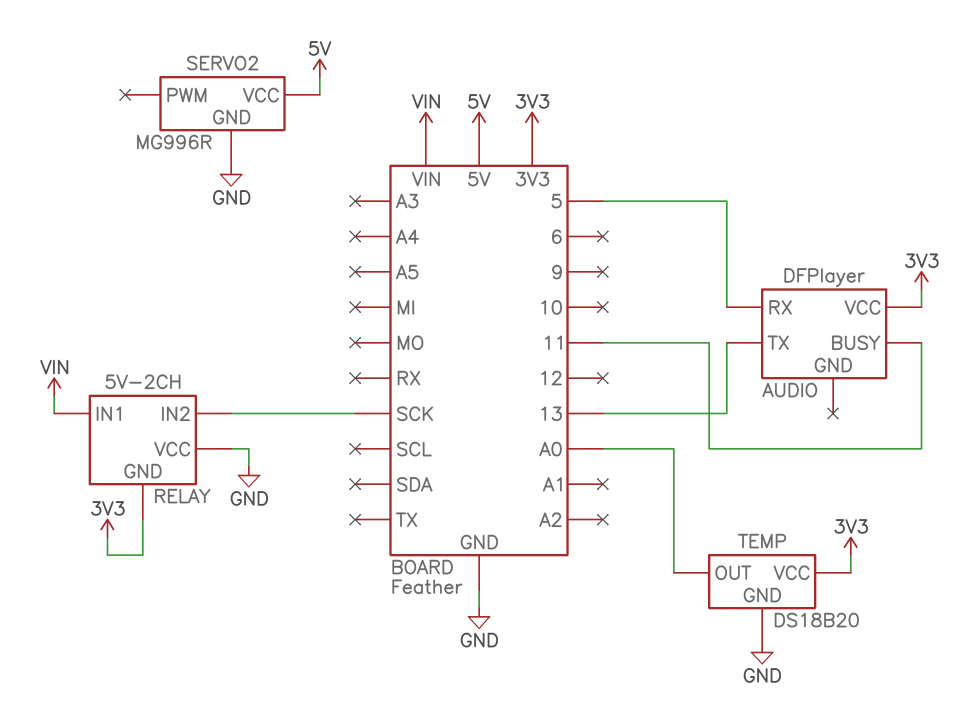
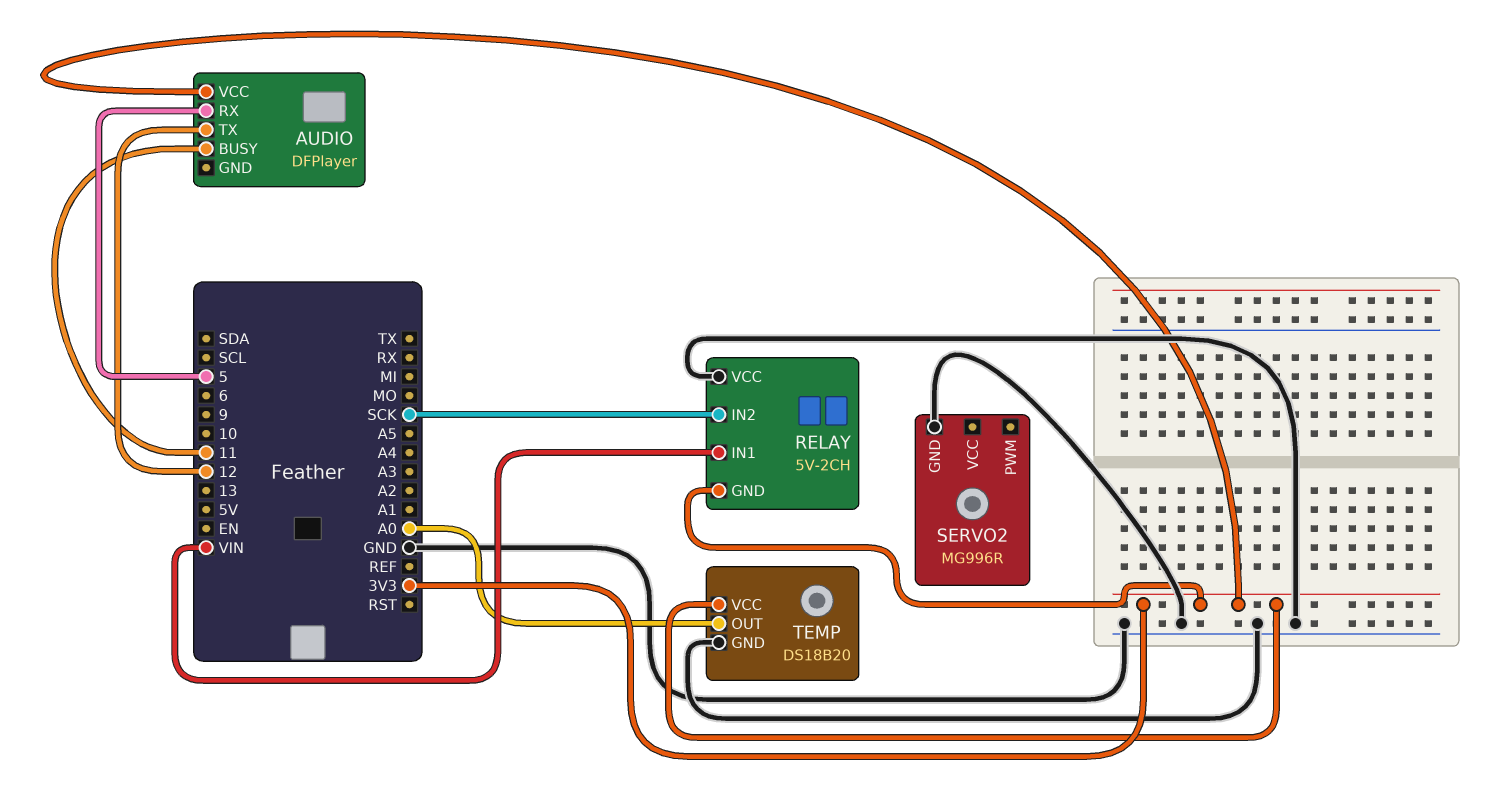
AUDIO pin TX: 13 -> 12
SERVO2 pin VCC: 5V -> none

